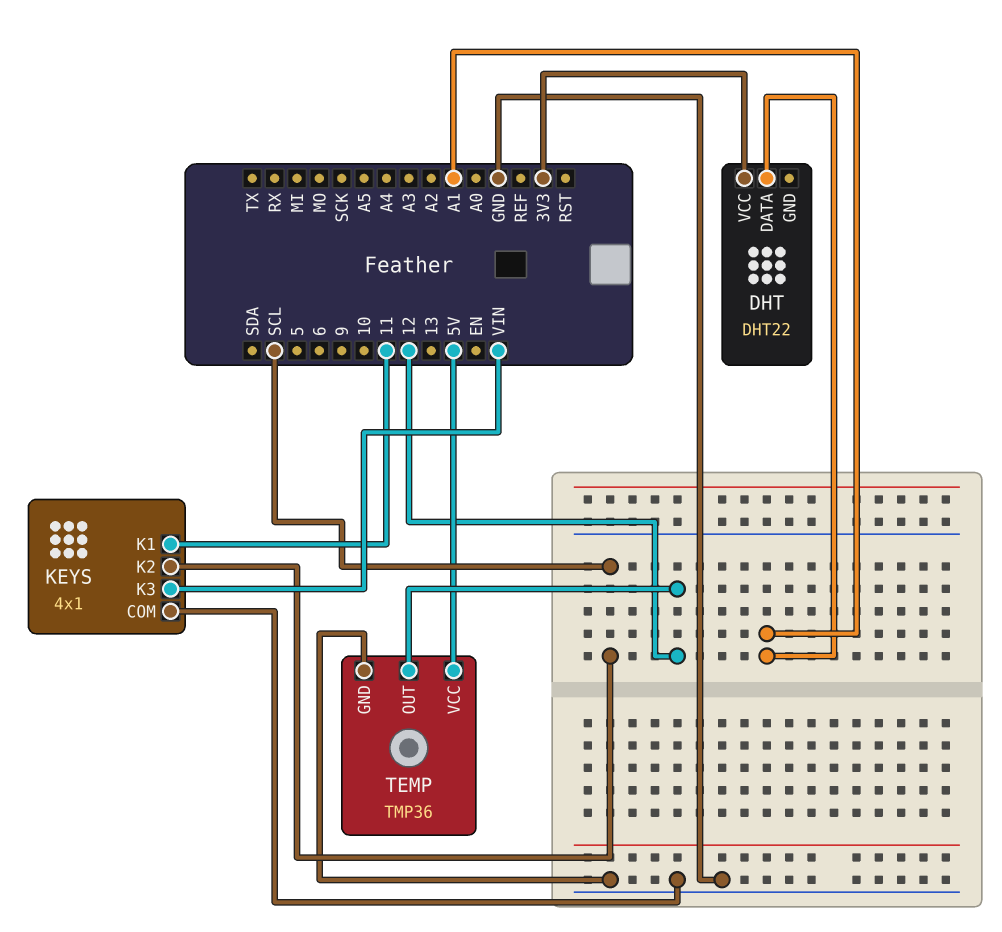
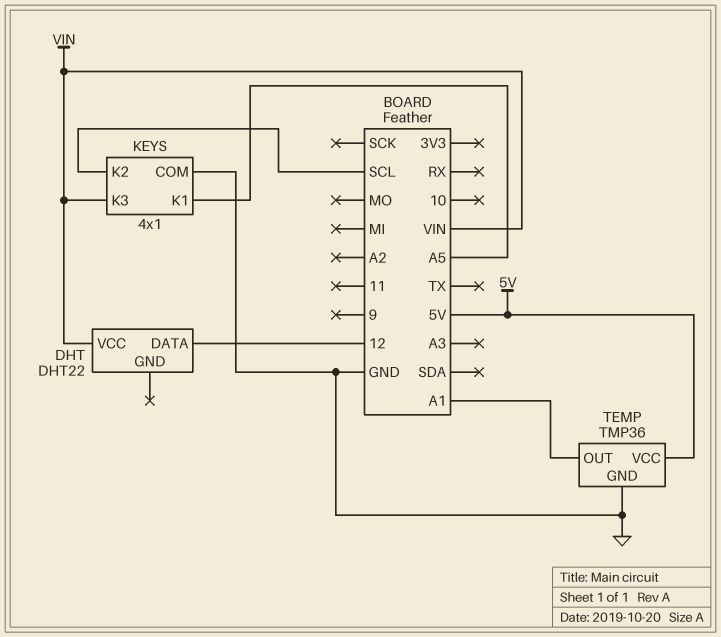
DHT pin DATA: A1 -> 12
DHT pin VCC: 3V3 -> VIN
KEYS pin K1: 11 -> A5
TEMP pin OUT: 12 -> A1

